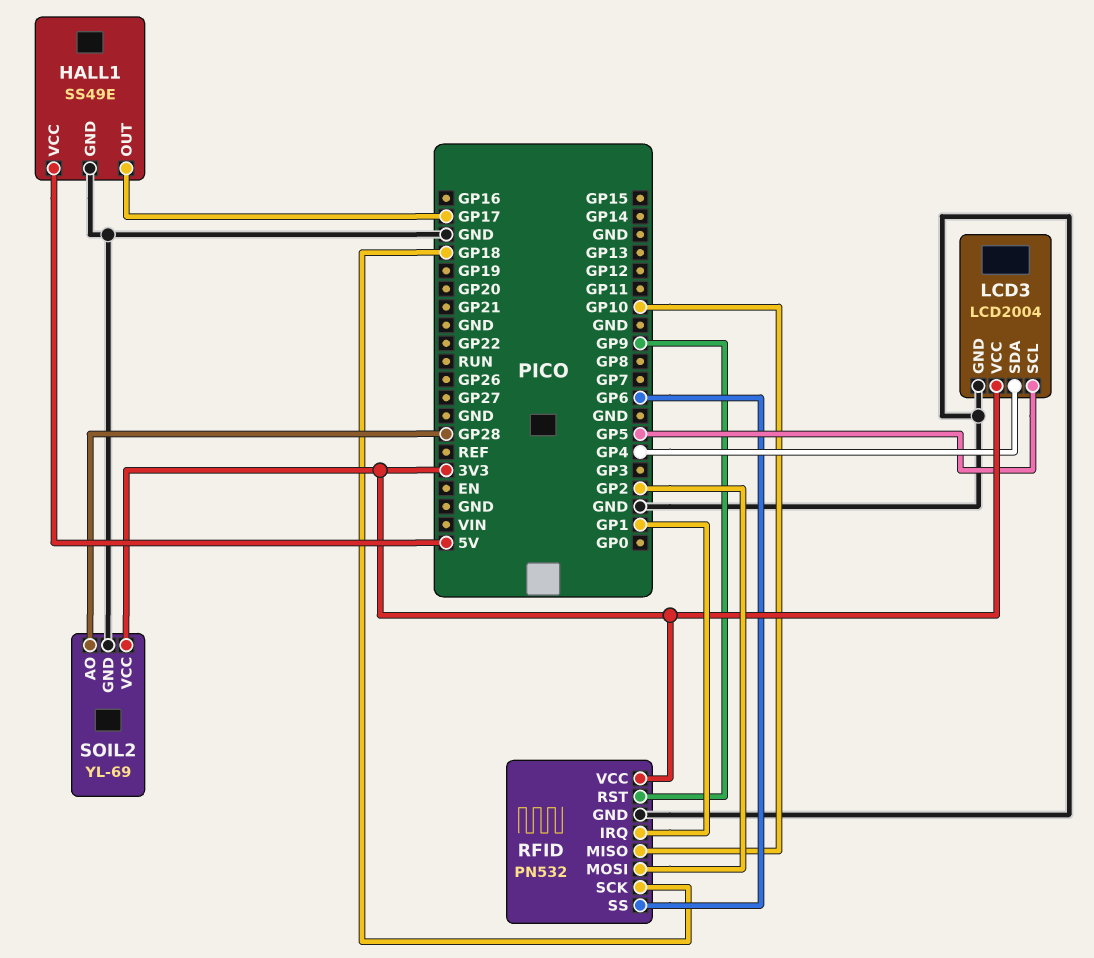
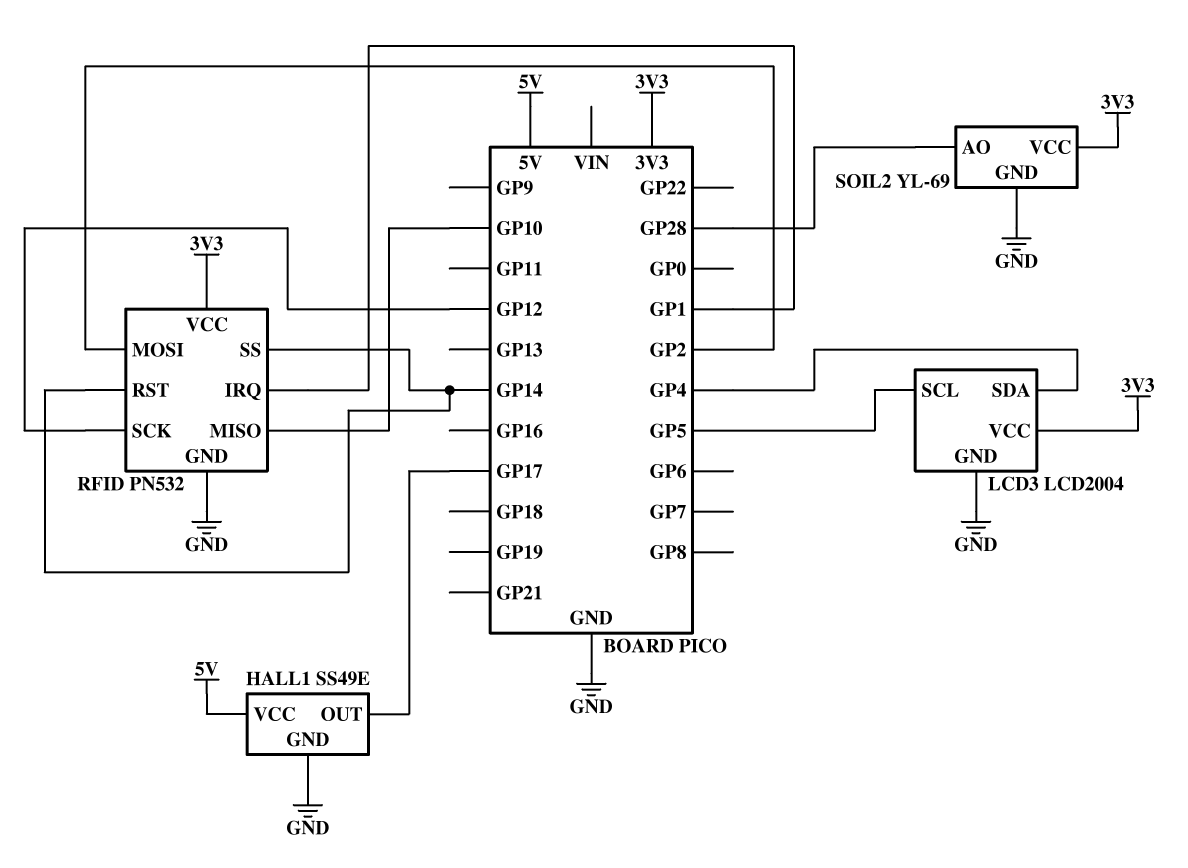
RFID pin RST: GP9 -> GP14
RFID pin SCK: GP18 -> GP12
RFID pin SS: GP6 -> GP14

